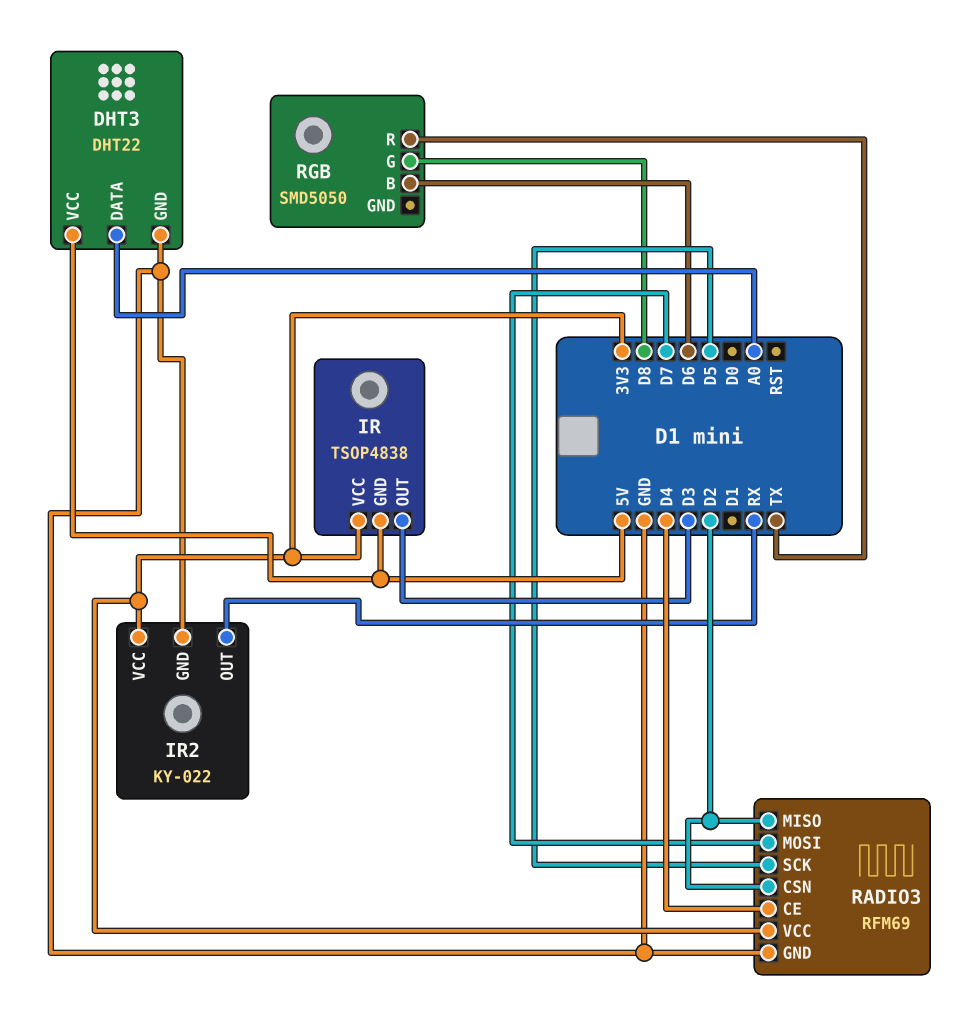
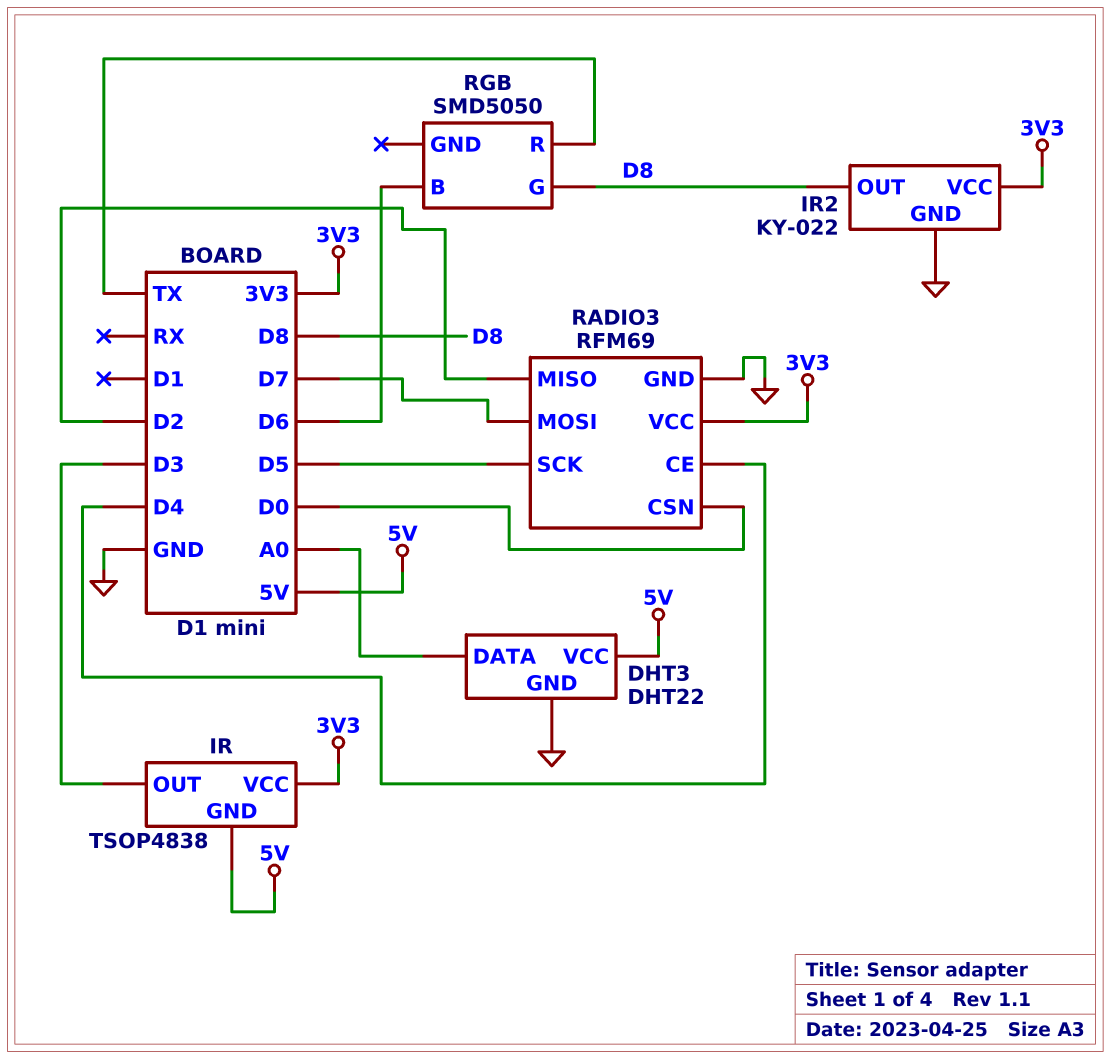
IR2 pin OUT: RX -> D8
RADIO3 pin CSN: D2 -> D0

